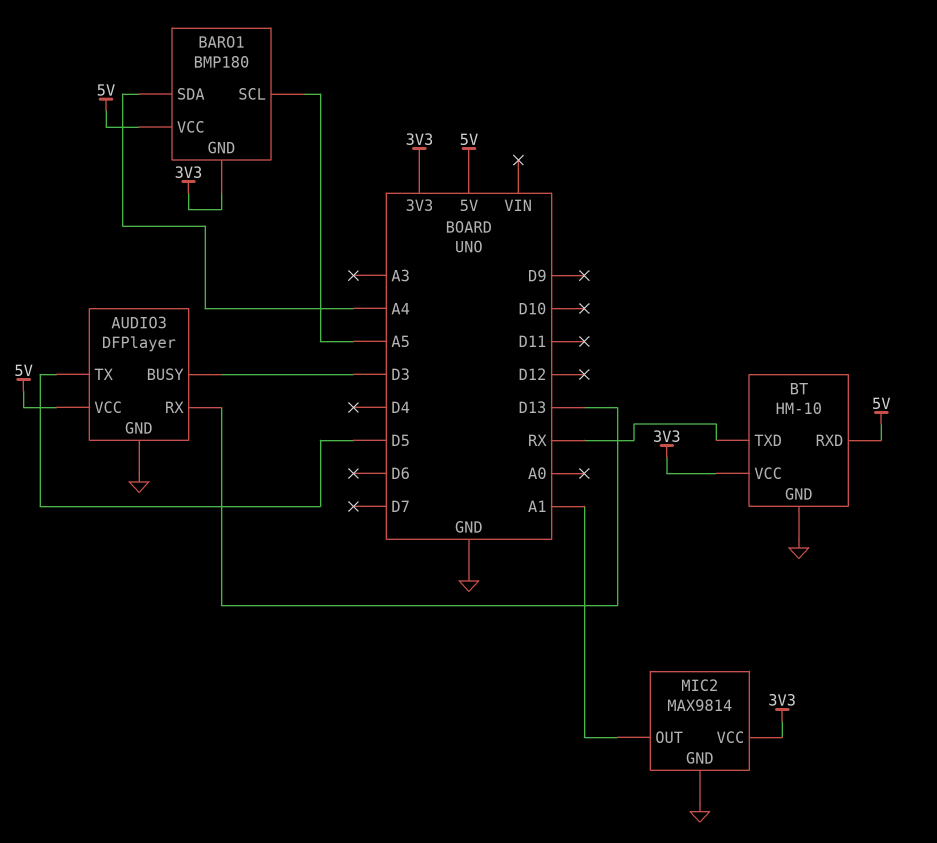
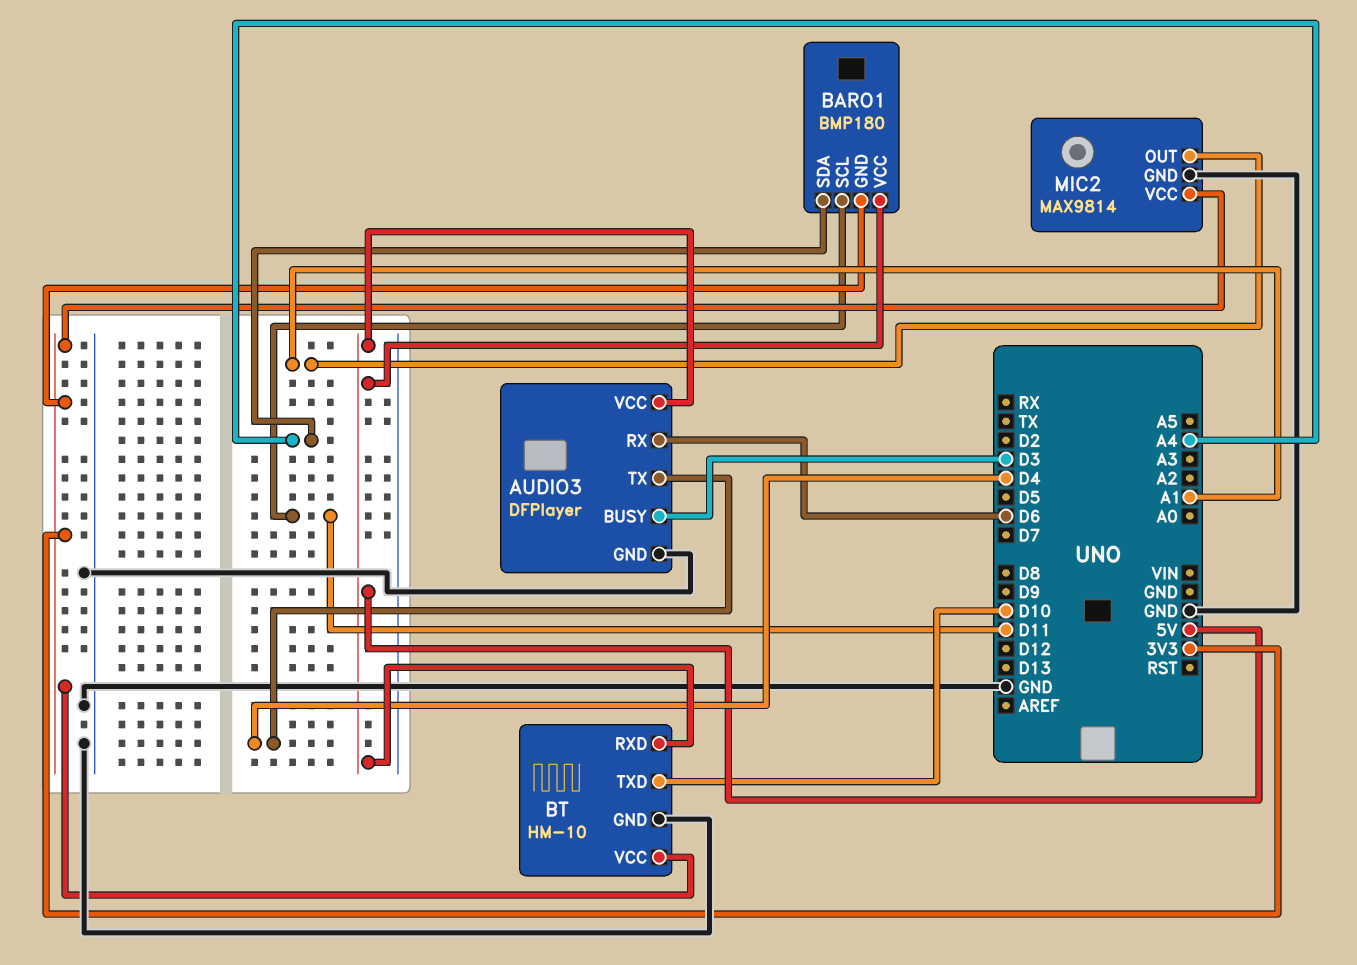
AUDIO3 pin RX: D13 -> D6
AUDIO3 pin TX: D5 -> D4
BARO1 pin SCL: A5 -> D11
BT pin TXD: RX -> D10

